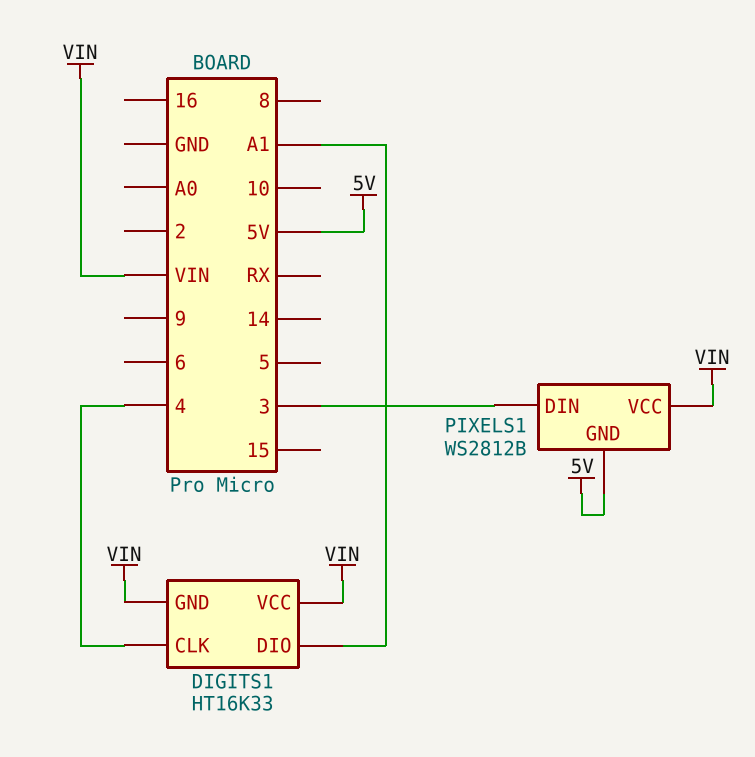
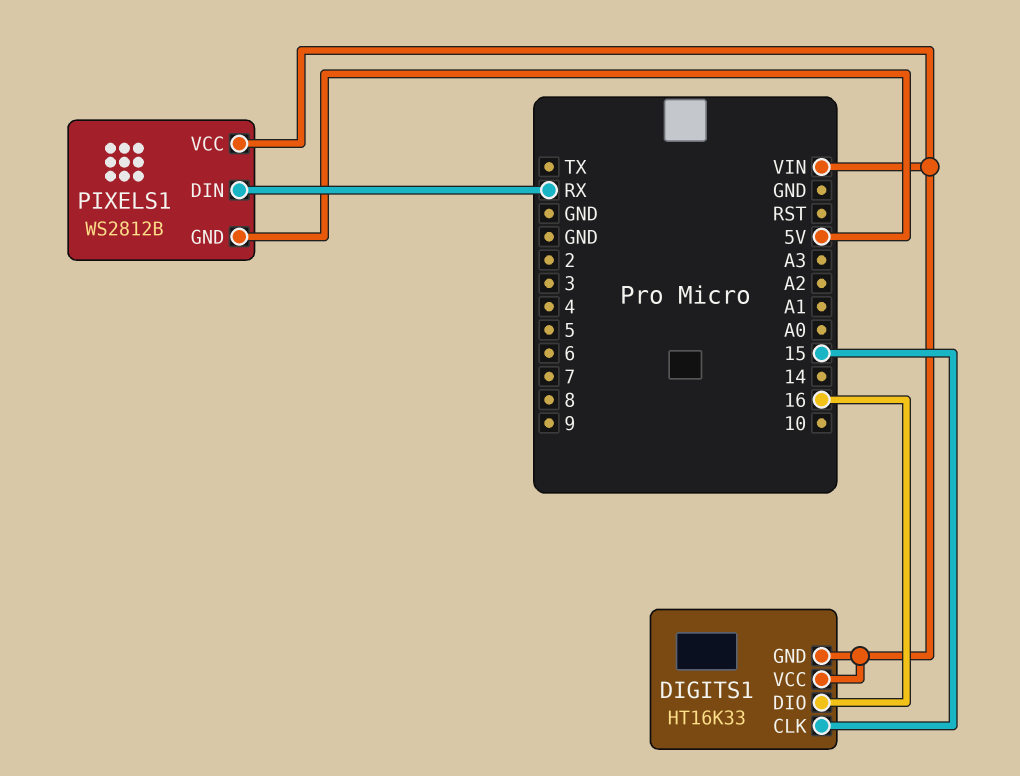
DIGITS1 pin CLK: 4 -> 15
DIGITS1 pin DIO: A1 -> 16
PIXELS1 pin DIN: 3 -> RX

